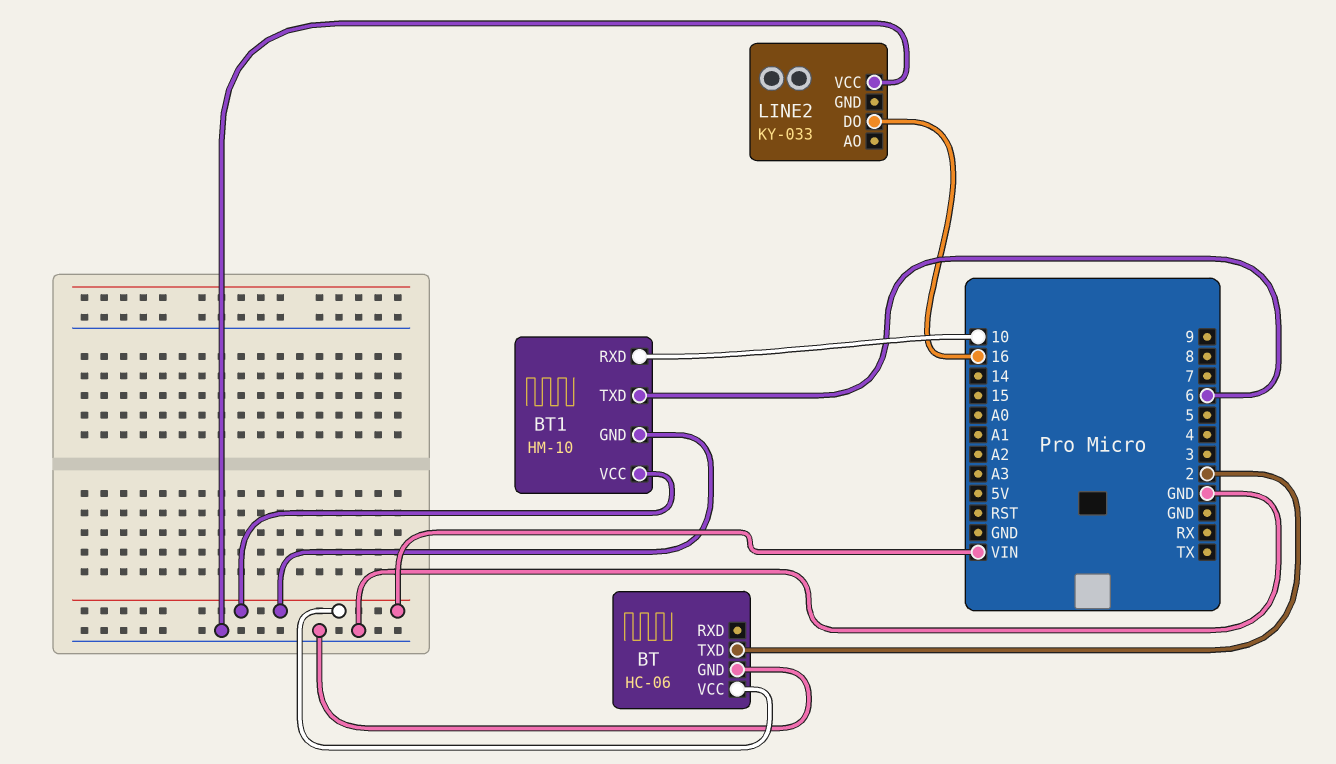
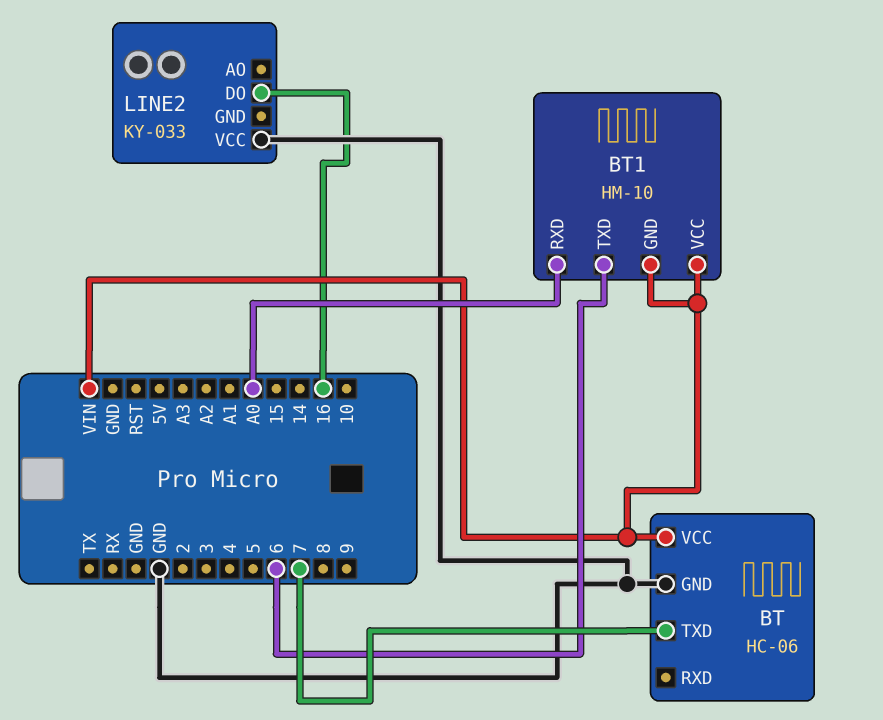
BT pin TXD: 2 -> 7
BT1 pin RXD: 10 -> A0

